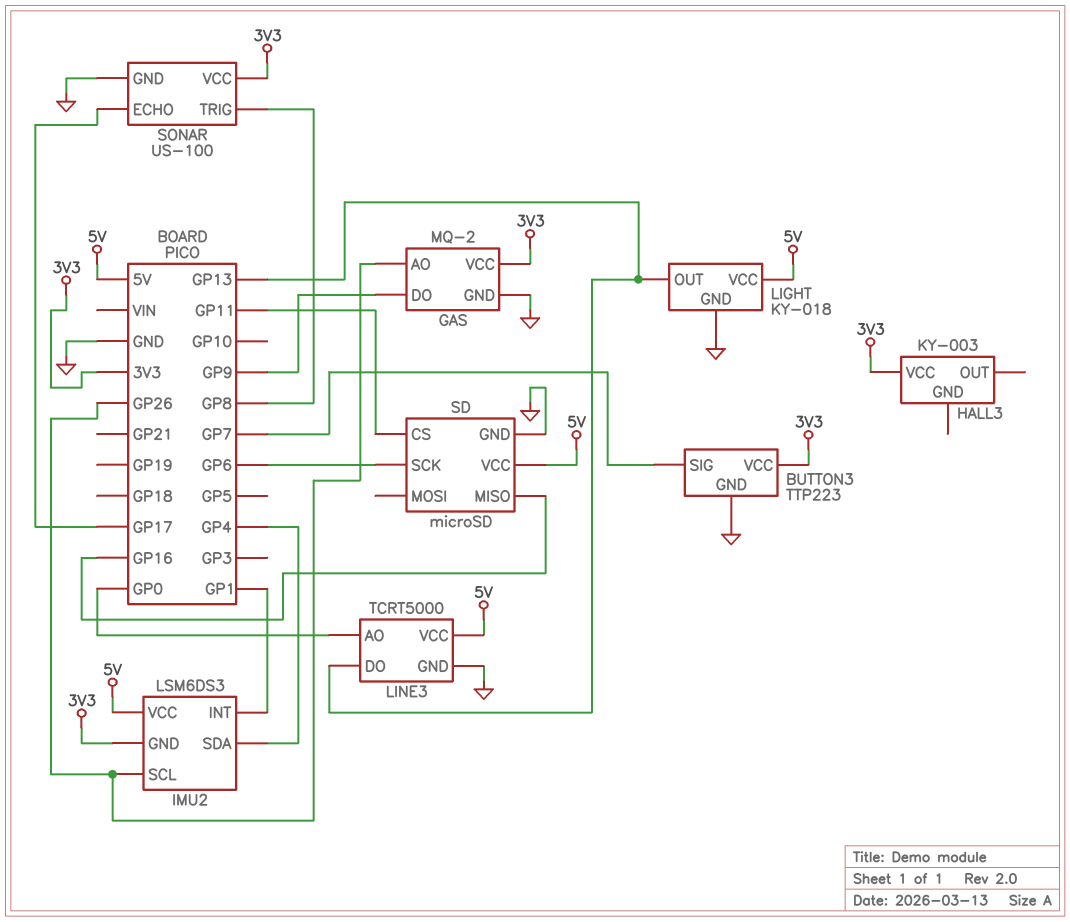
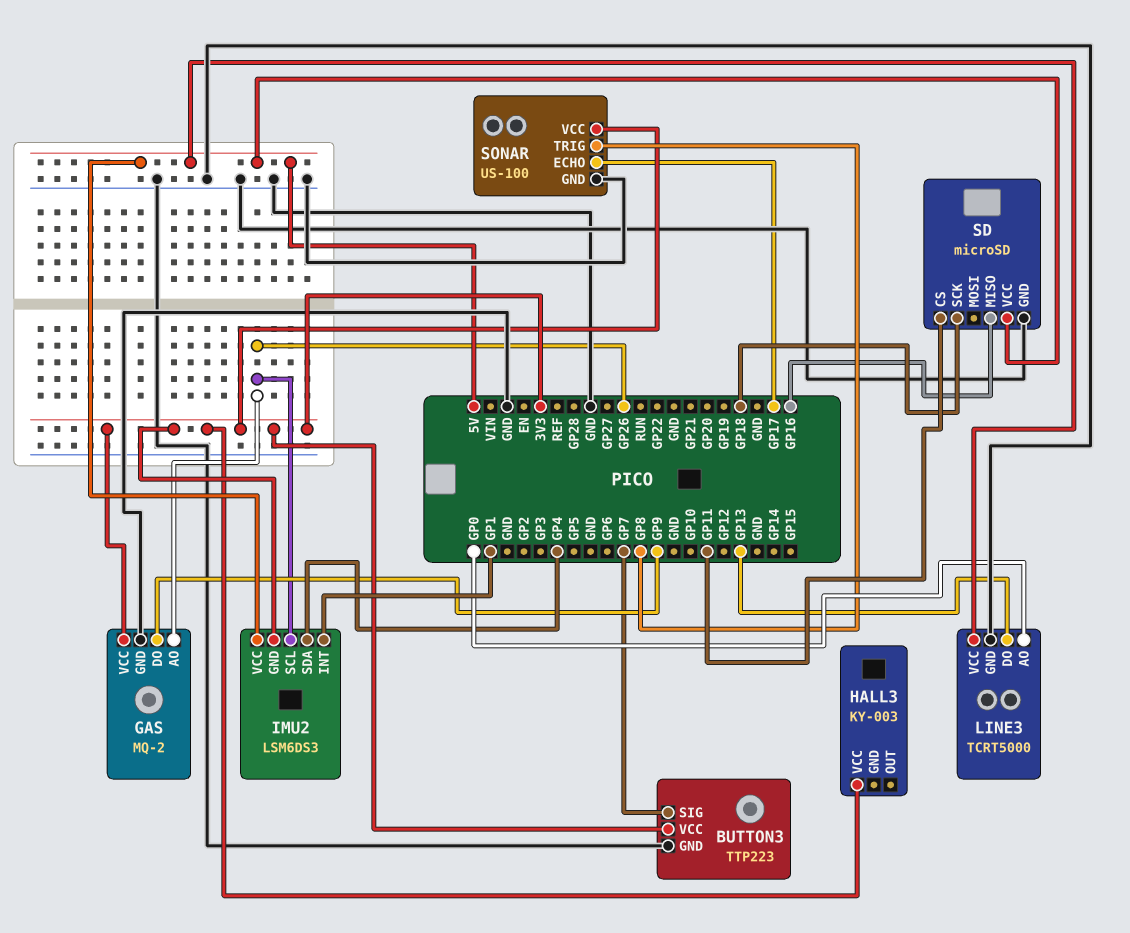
LIGHT: KY-018 -> none
LIGHT pin GND: GND -> none
LIGHT pin OUT: GP13 -> none
LIGHT pin VCC: 5V -> none
SD pin SCK: GP6 -> GP18

